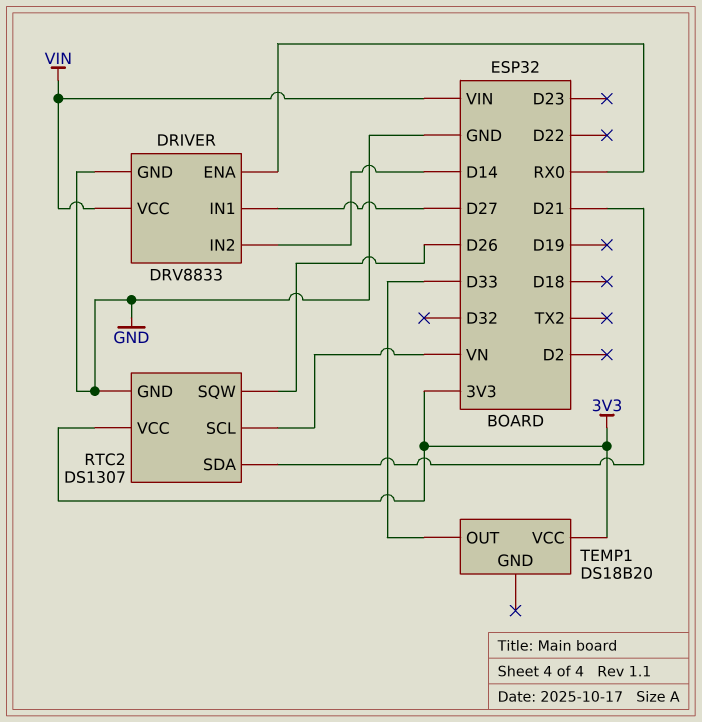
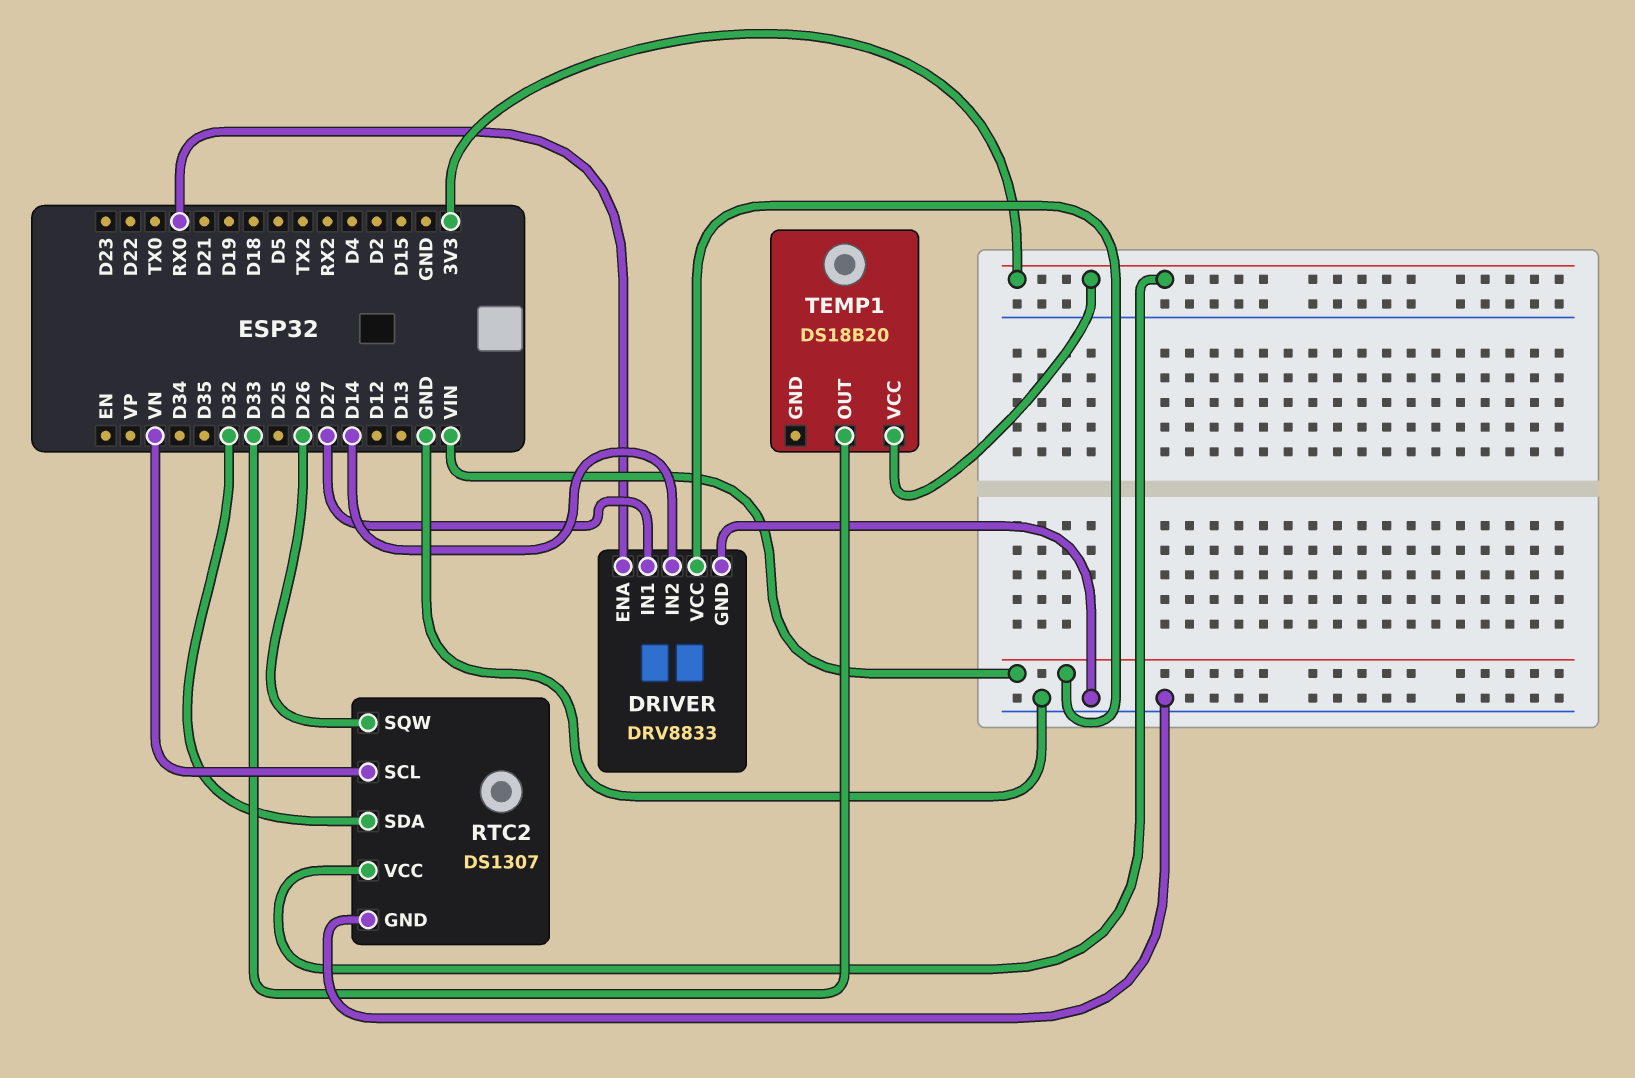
RTC2 pin SDA: D21 -> D32

